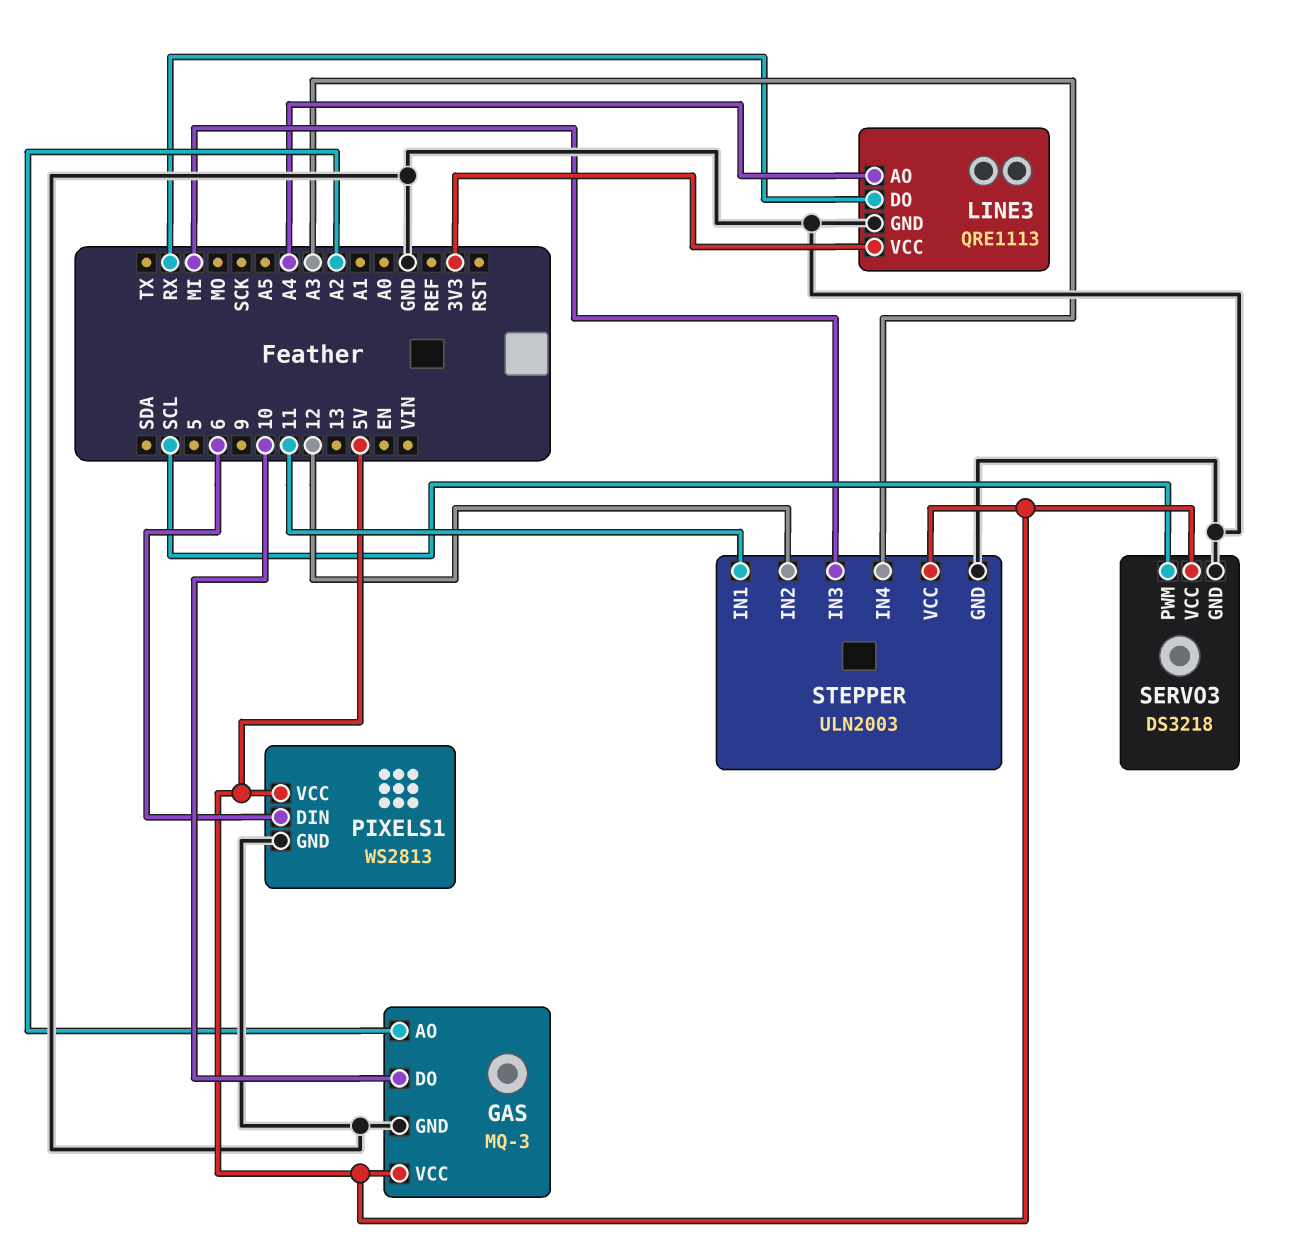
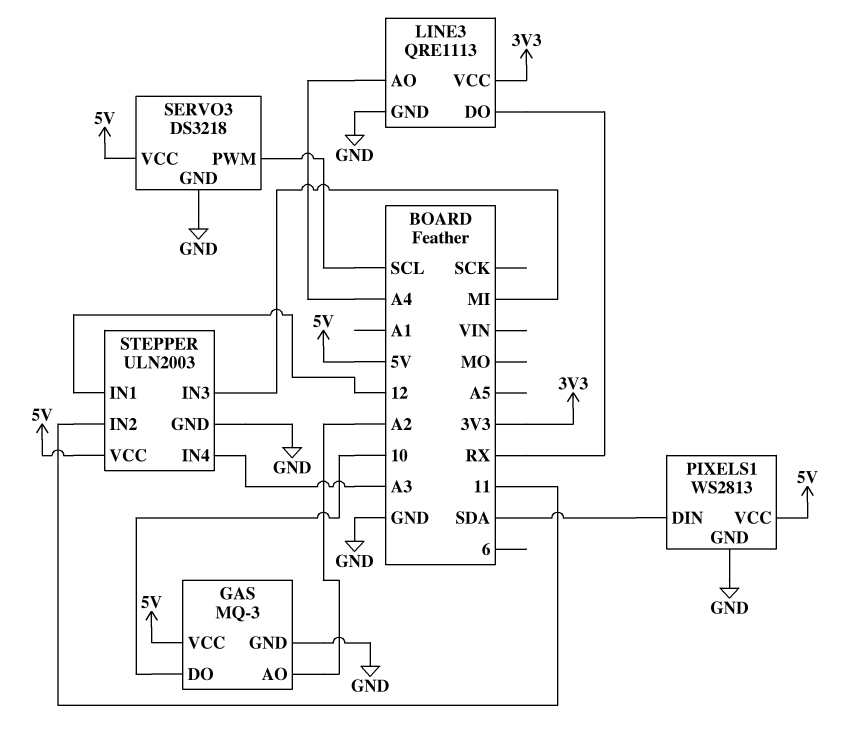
PIXELS1 pin DIN: 6 -> SDA
STEPPER pin IN1: 11 -> 12
STEPPER pin IN2: 12 -> 11

